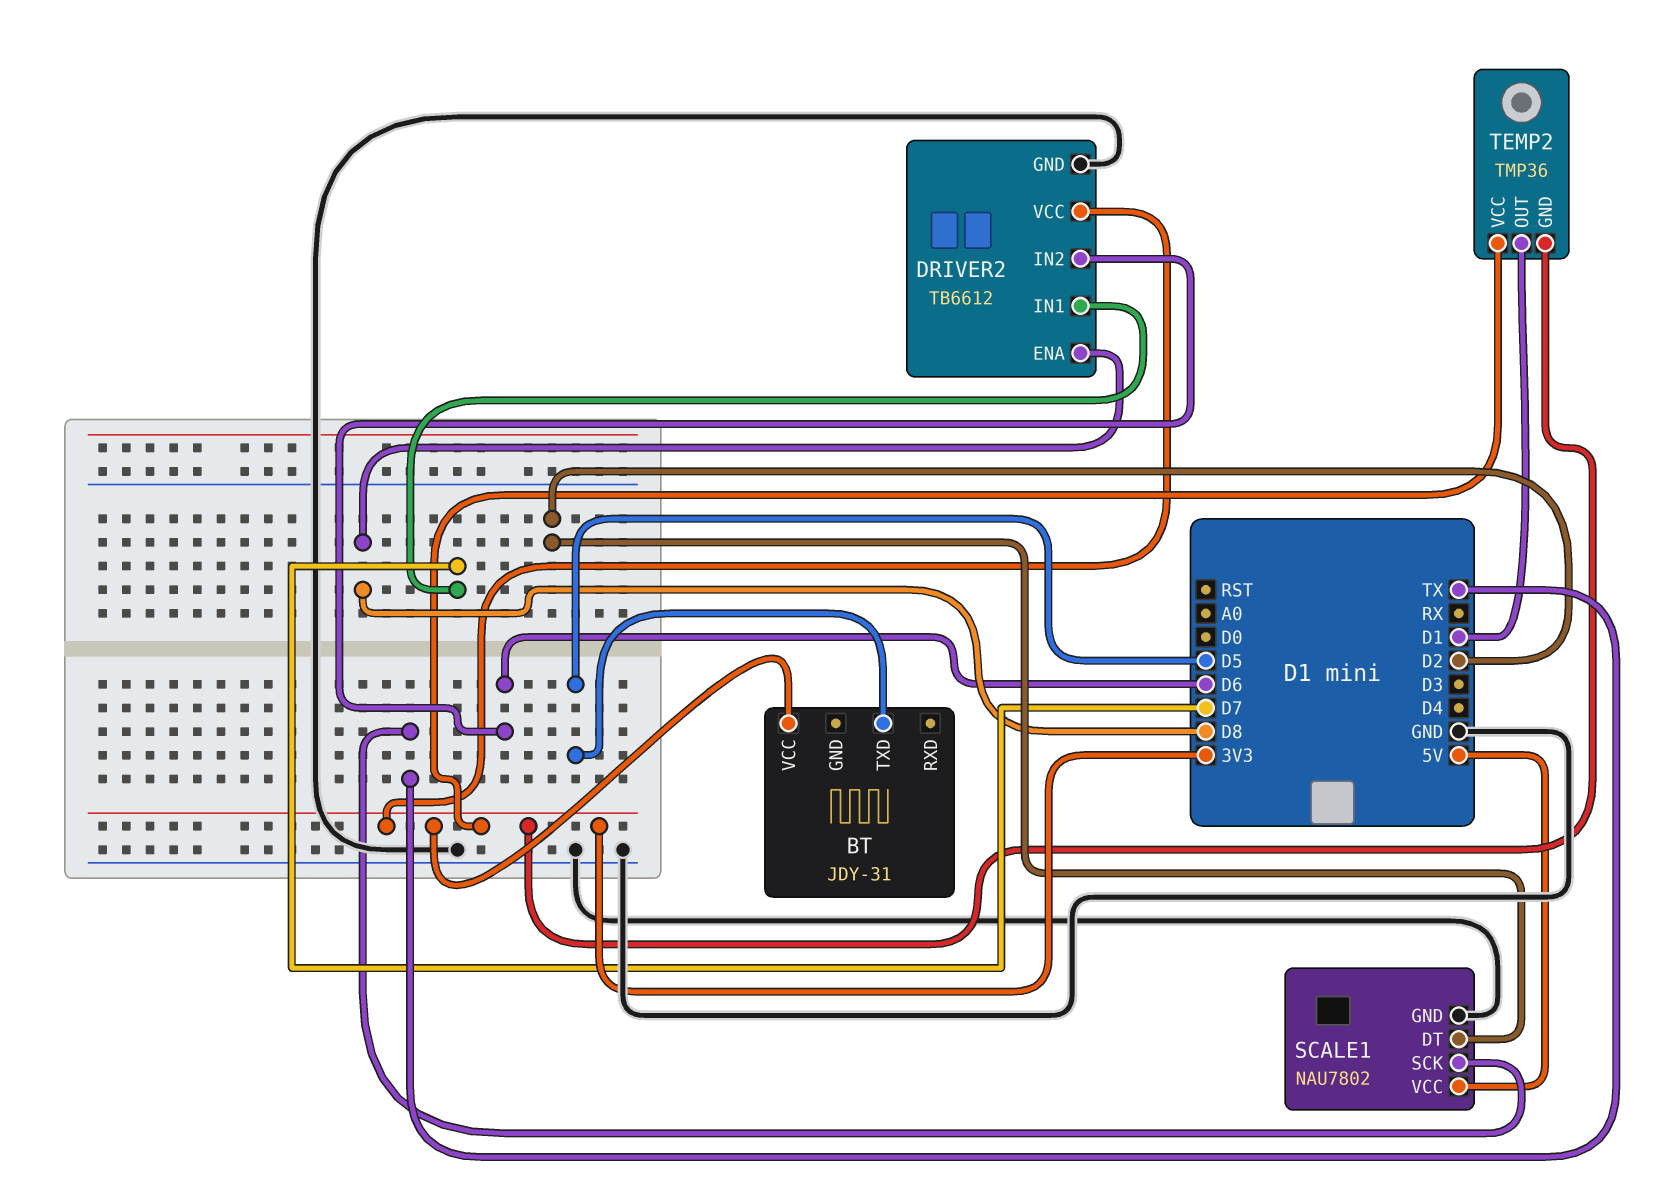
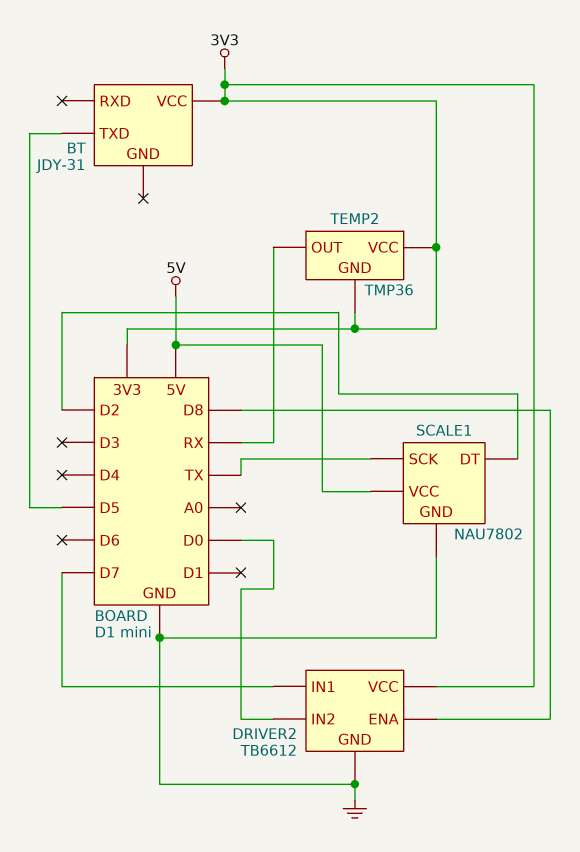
DRIVER2 pin IN2: D6 -> D0
TEMP2 pin OUT: D1 -> RX

